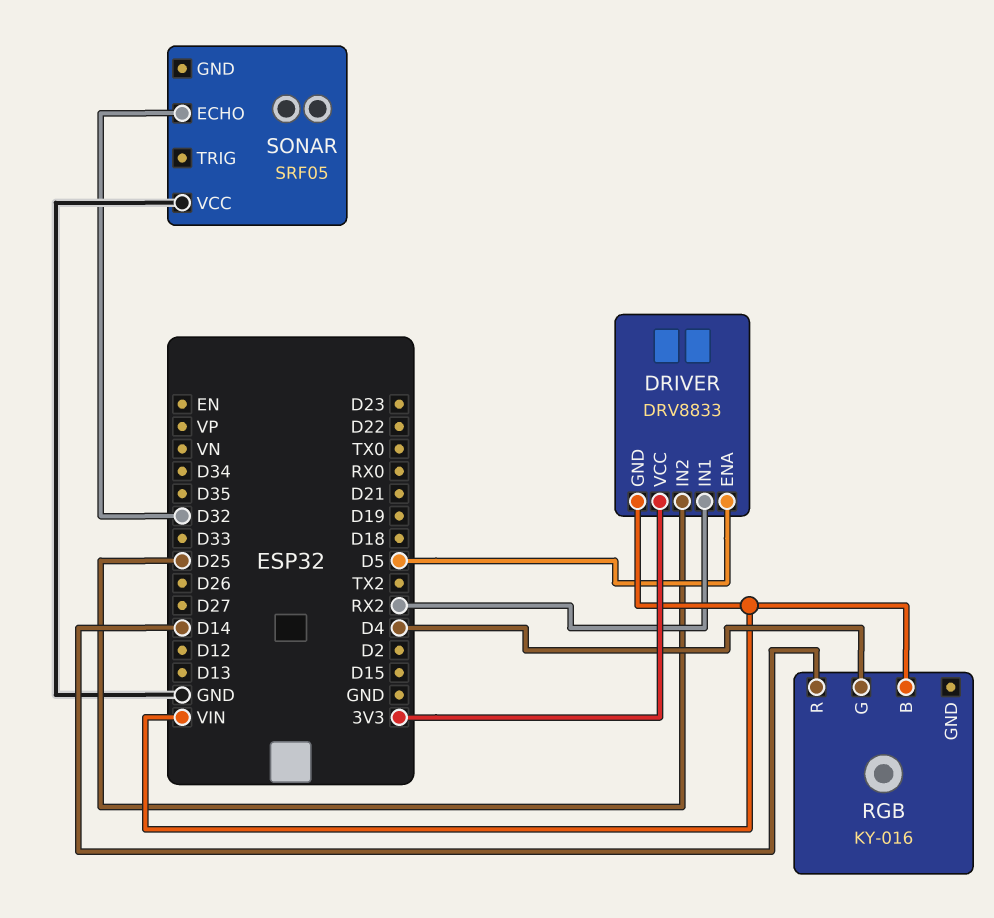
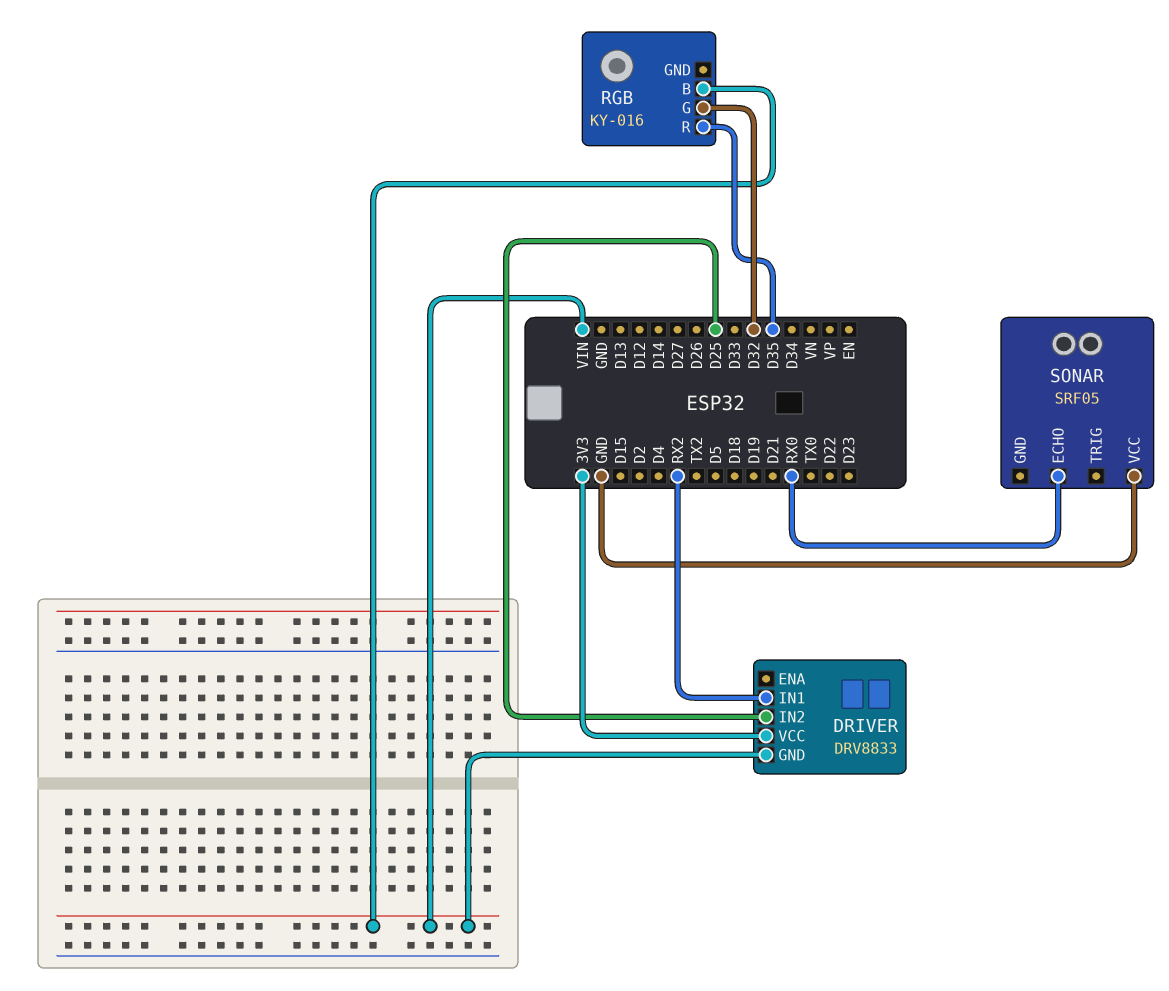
DRIVER pin ENA: D5 -> none
RGB pin G: D4 -> D32
RGB pin R: D14 -> D35
SONAR pin ECHO: D32 -> RX0

